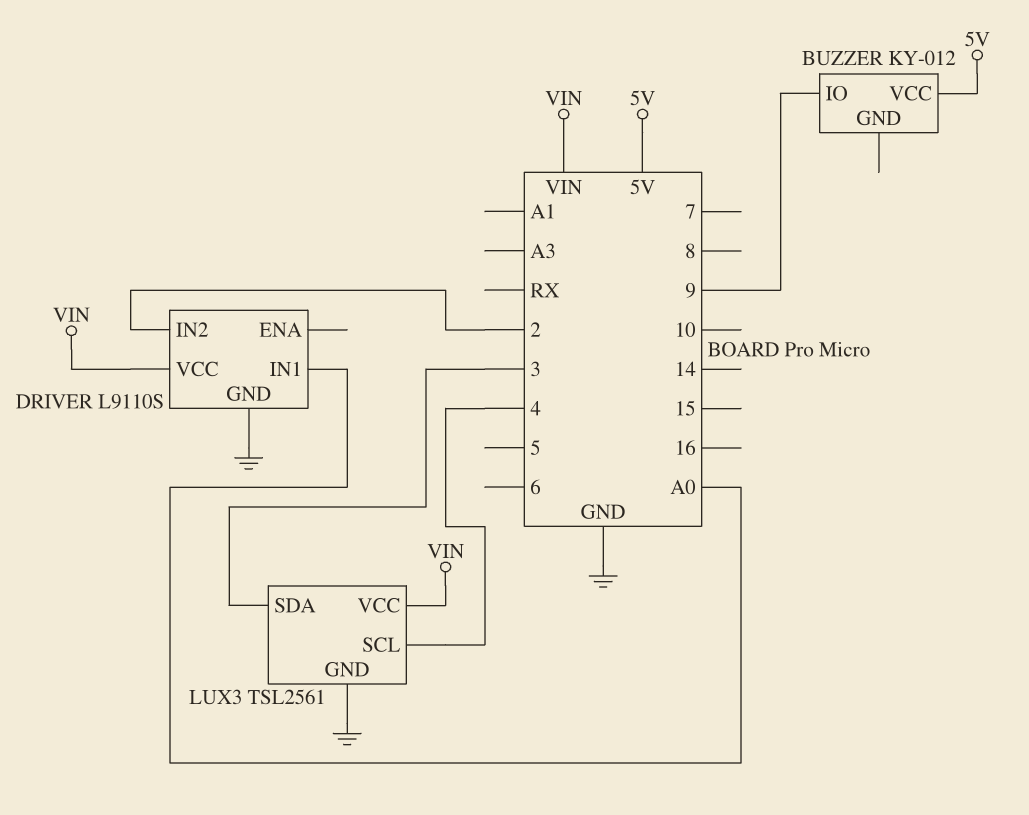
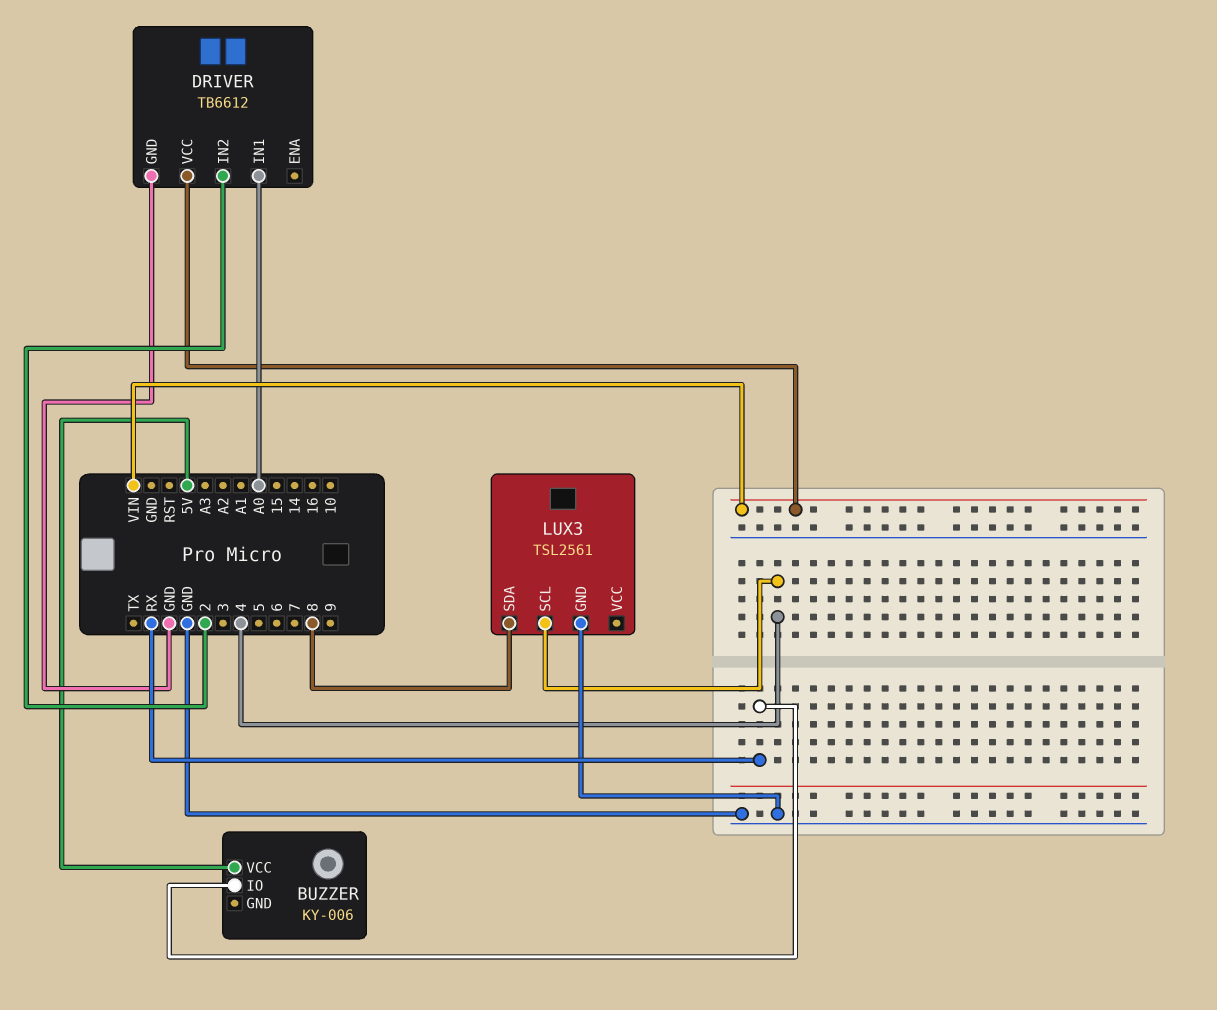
BUZZER: KY-012 -> KY-006
BUZZER pin IO: 9 -> RX
DRIVER: L9110S -> TB6612
LUX3 pin SDA: 3 -> 8
LUX3 pin VCC: VIN -> none

